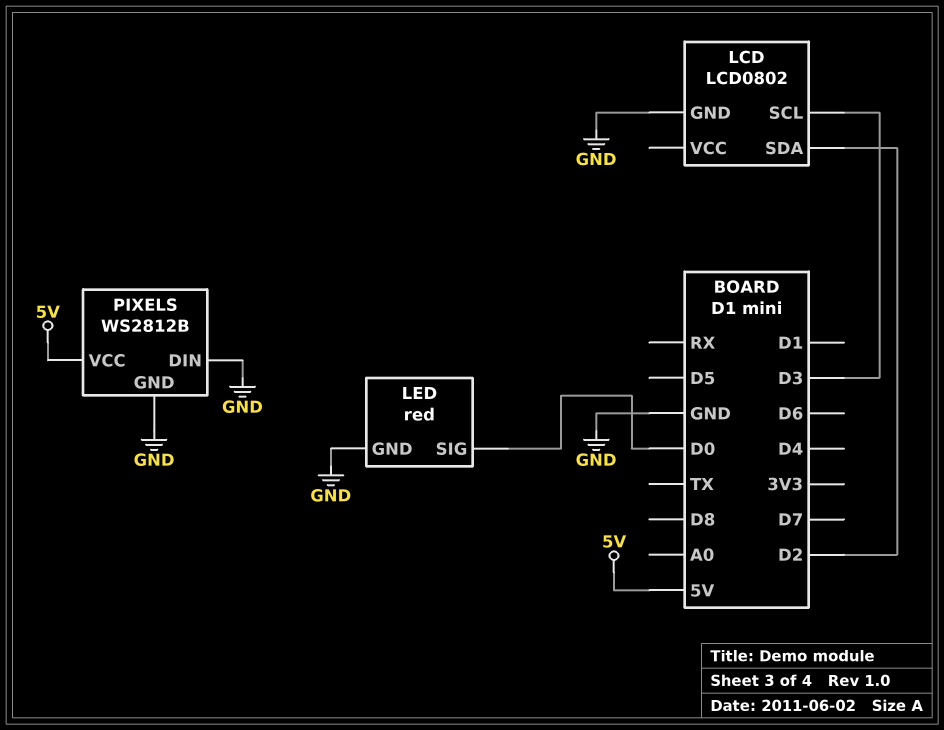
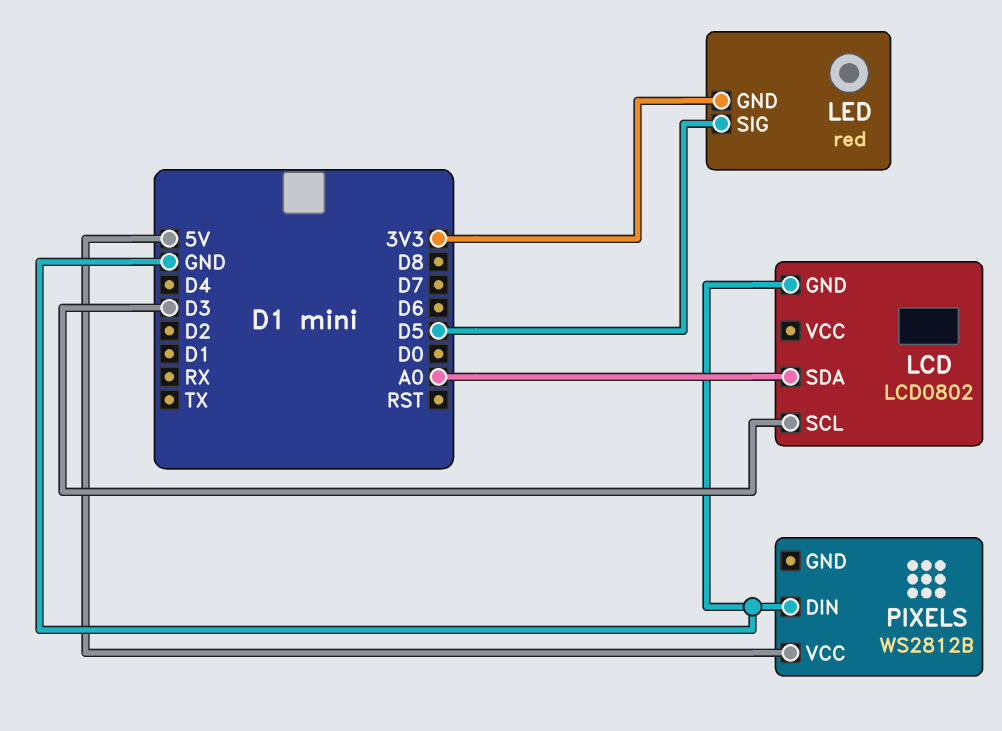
LCD pin SDA: D2 -> A0
LED pin GND: GND -> 3V3
LED pin SIG: D0 -> D5
PIXELS pin GND: GND -> none

